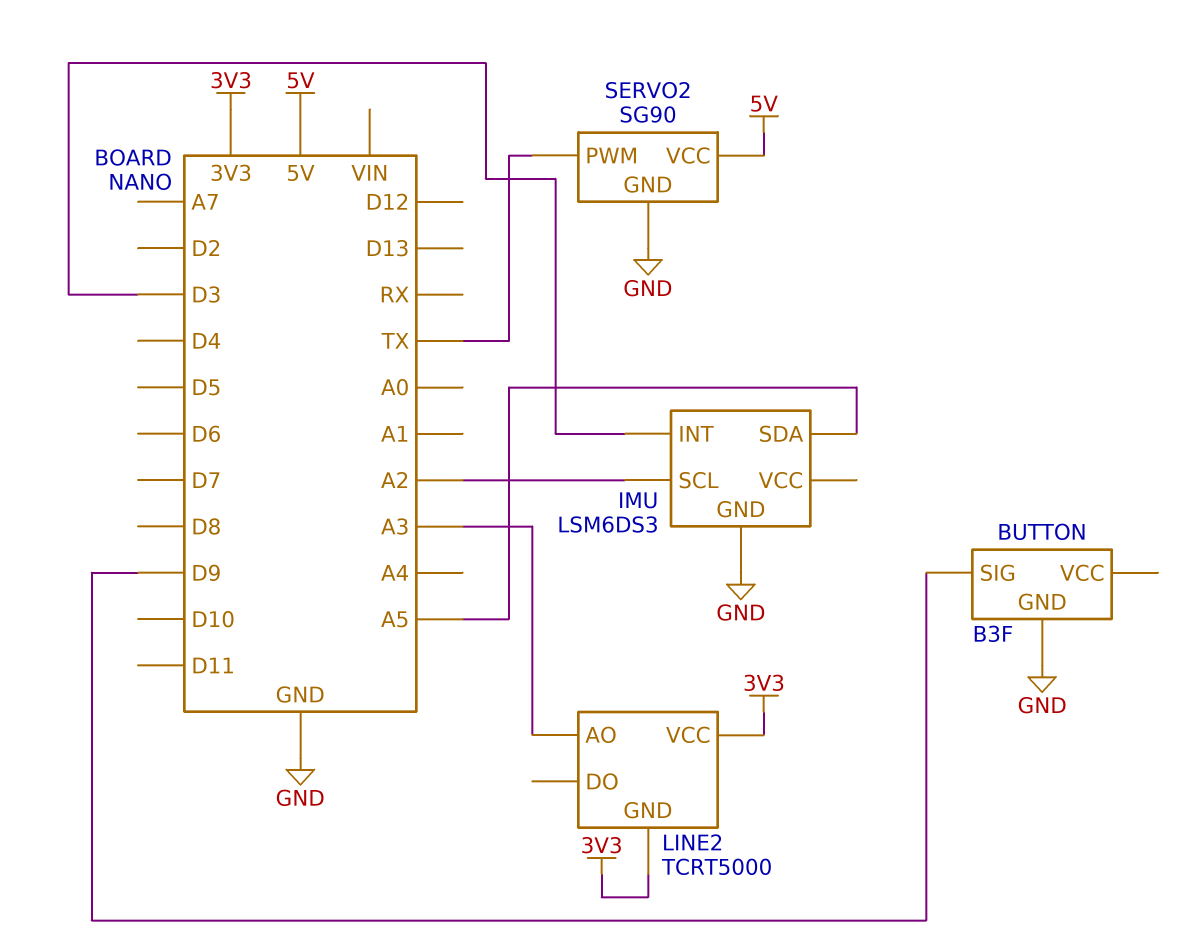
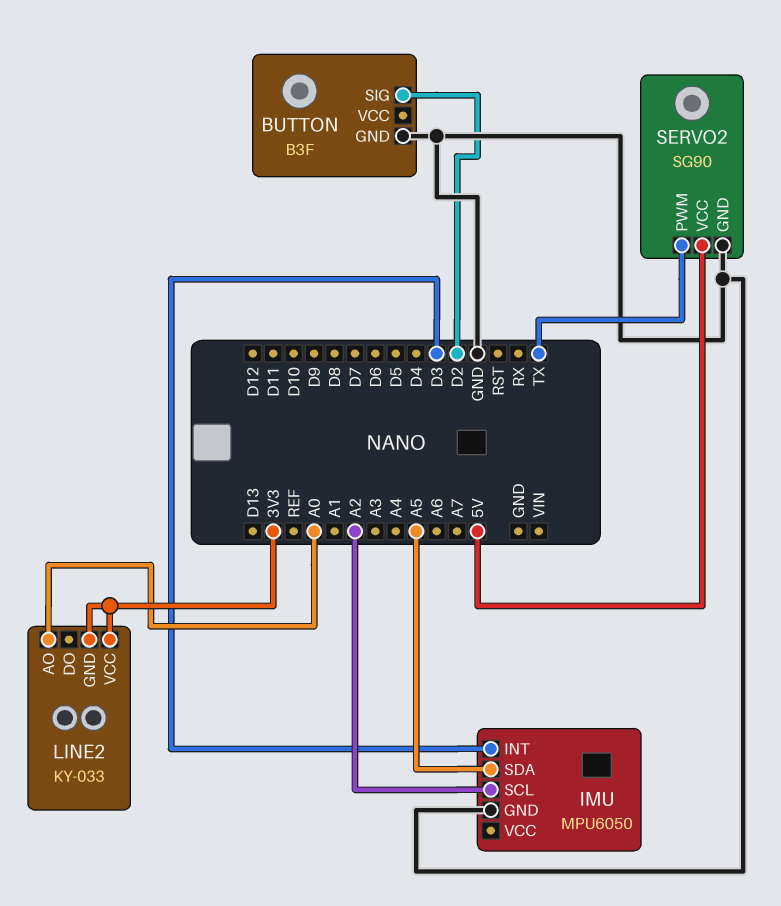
BUTTON pin SIG: D9 -> D2
IMU: LSM6DS3 -> MPU6050
LINE2: TCRT5000 -> KY-033
LINE2 pin AO: A3 -> A0

